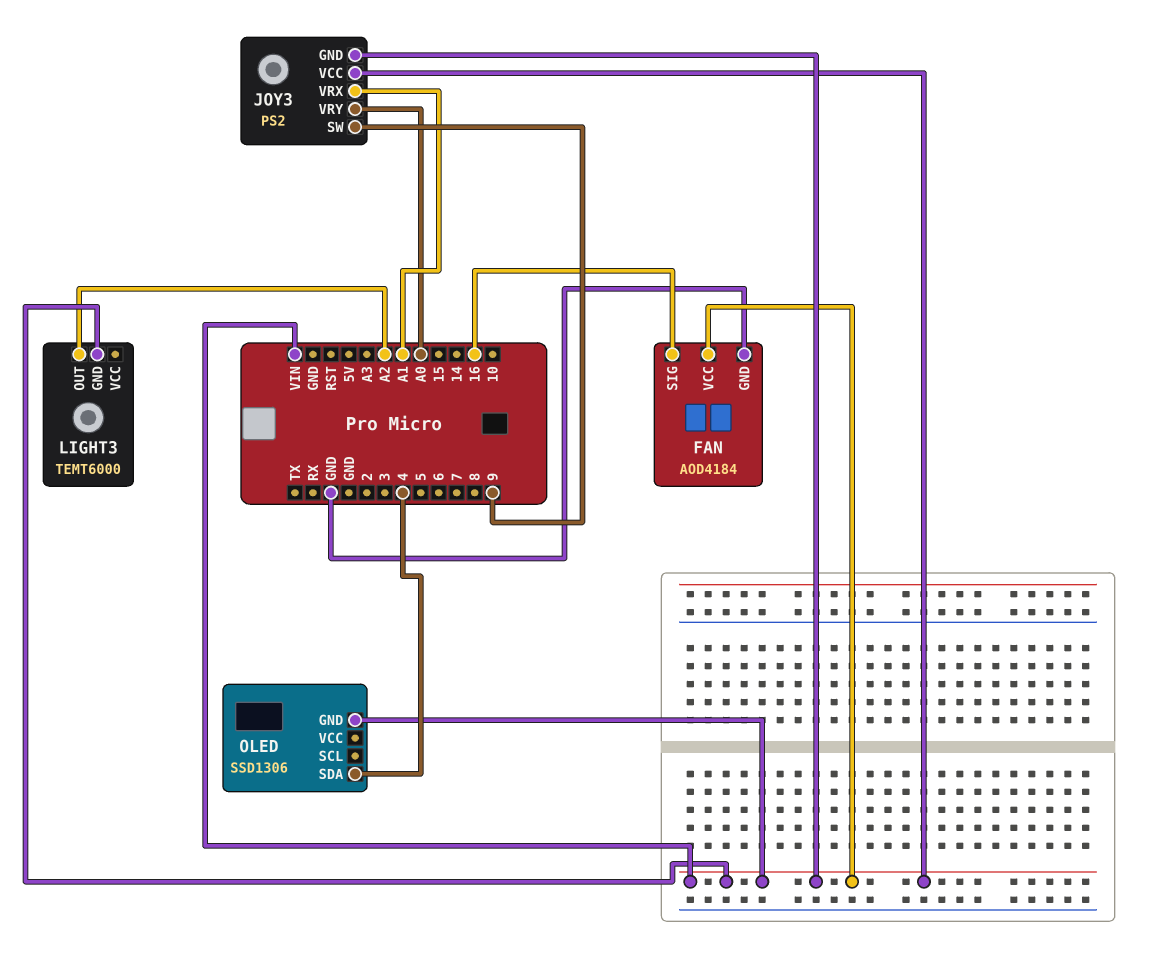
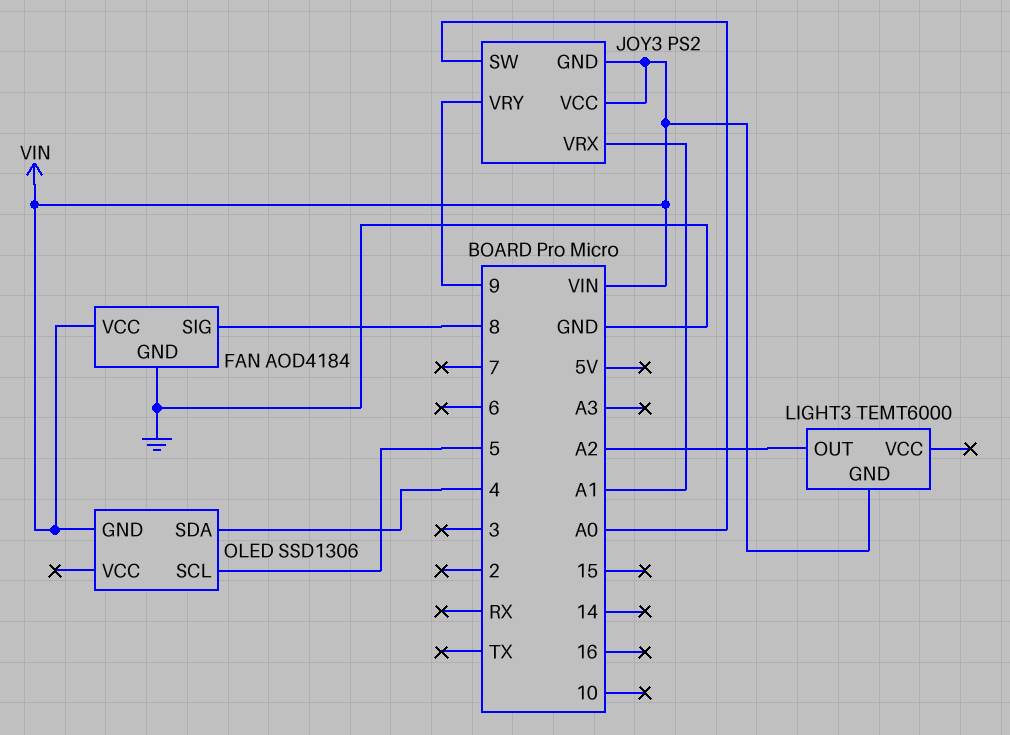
FAN pin SIG: 16 -> 8
JOY3 pin SW: 9 -> A0
JOY3 pin VRY: A0 -> 9
OLED pin SCL: none -> 5

